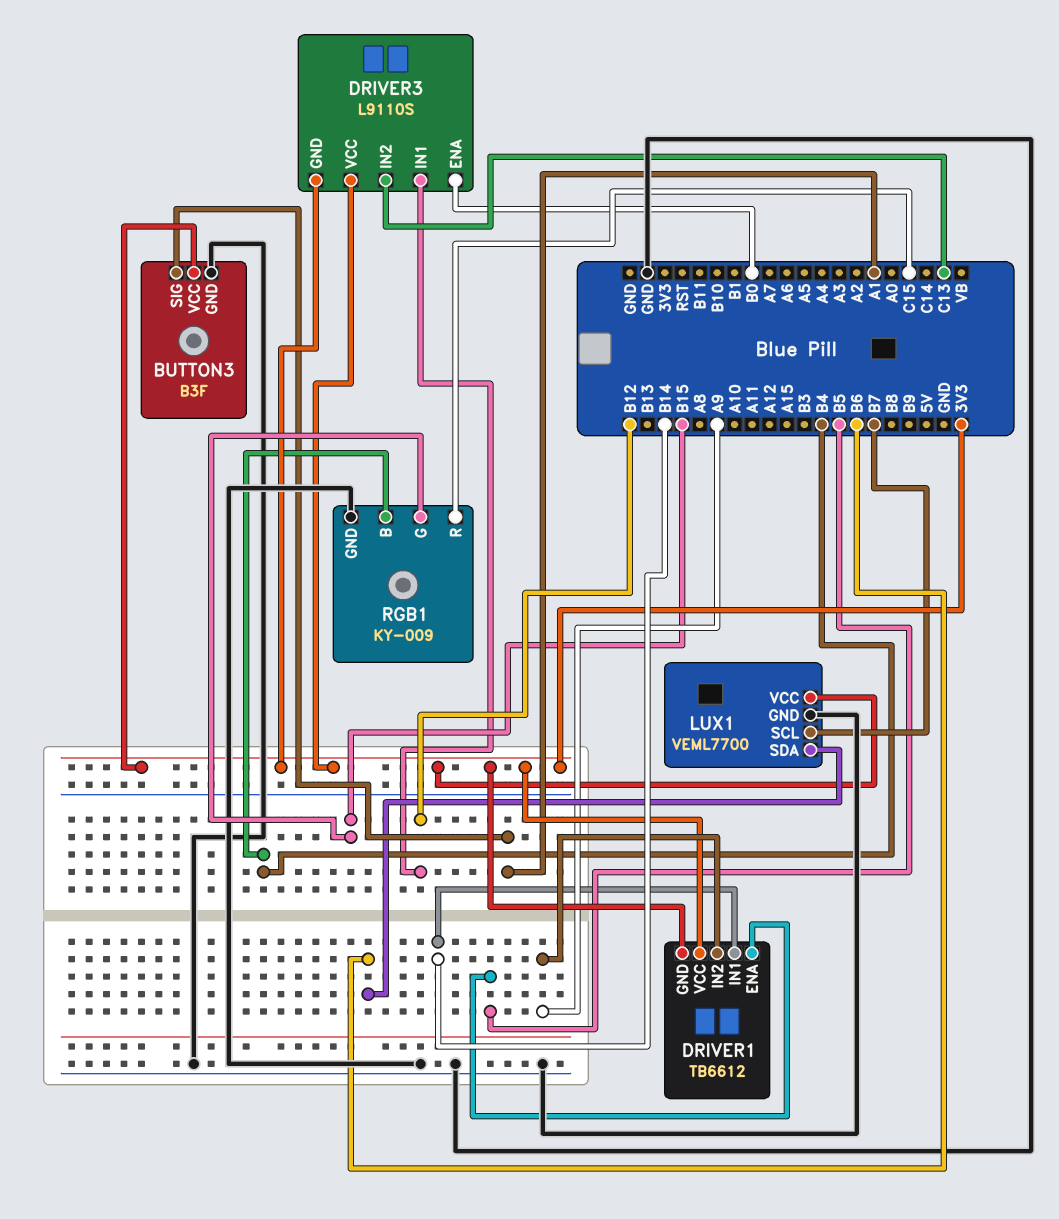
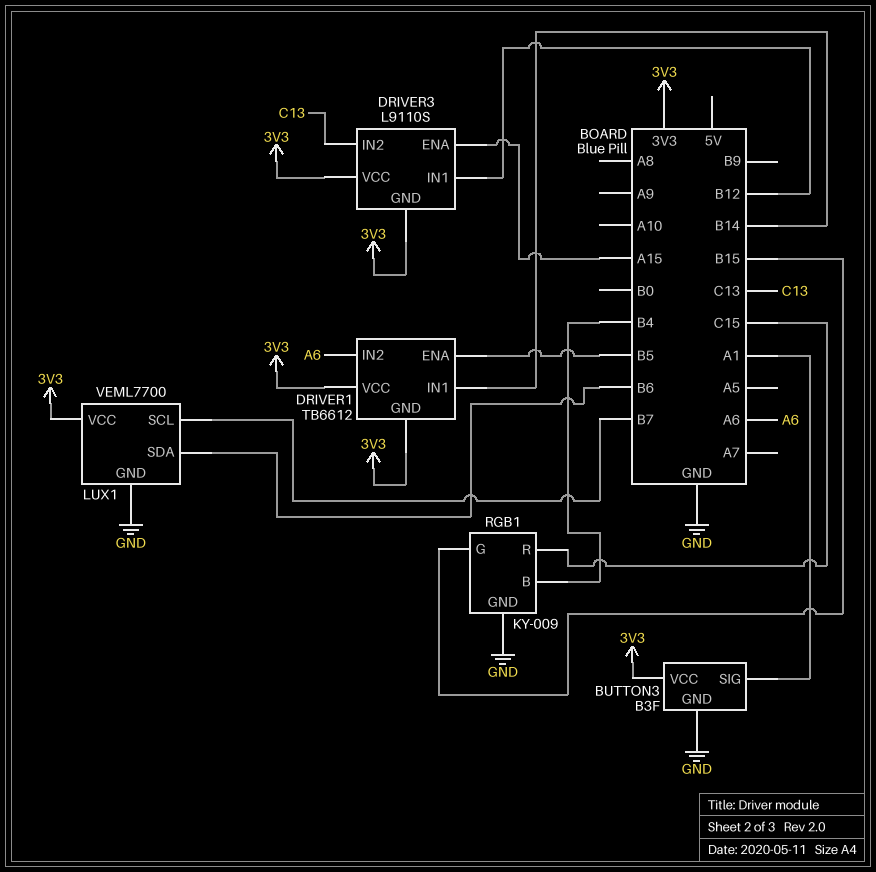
DRIVER1 pin IN2: A9 -> A6
DRIVER3 pin ENA: B0 -> A15

